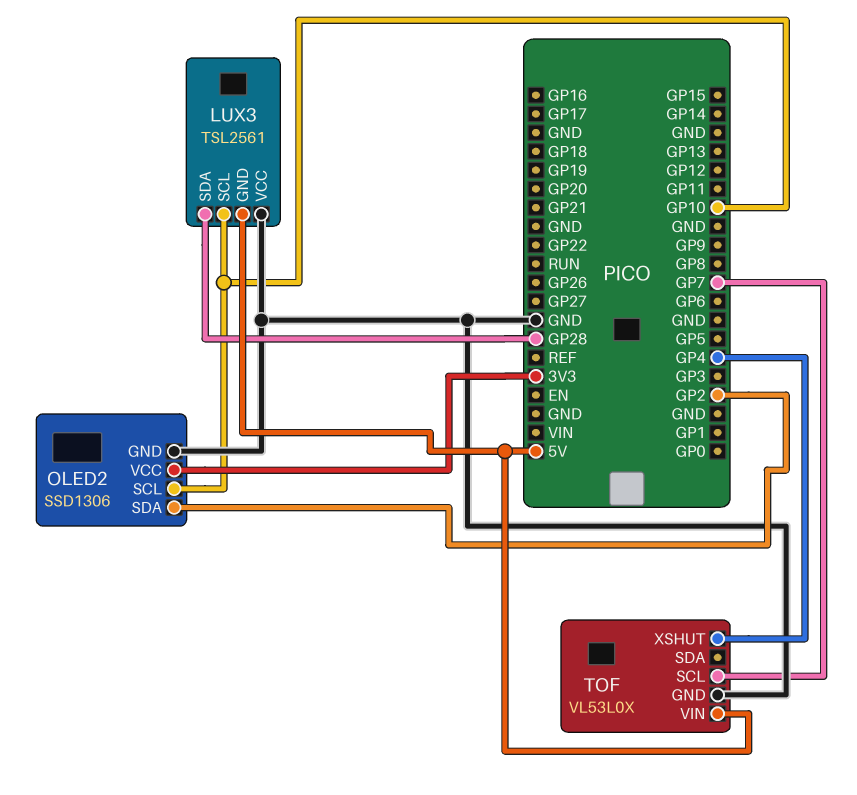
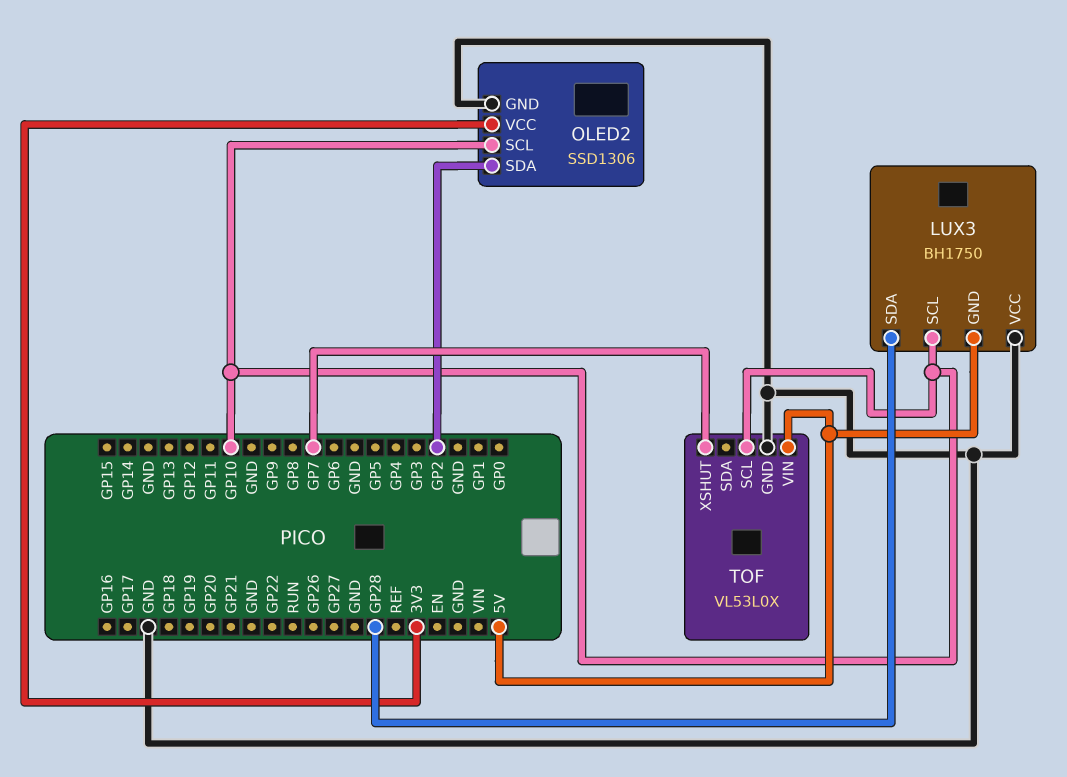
LUX3: TSL2561 -> BH1750
TOF pin SCL: GP7 -> GP10
TOF pin XSHUT: GP4 -> GP7

